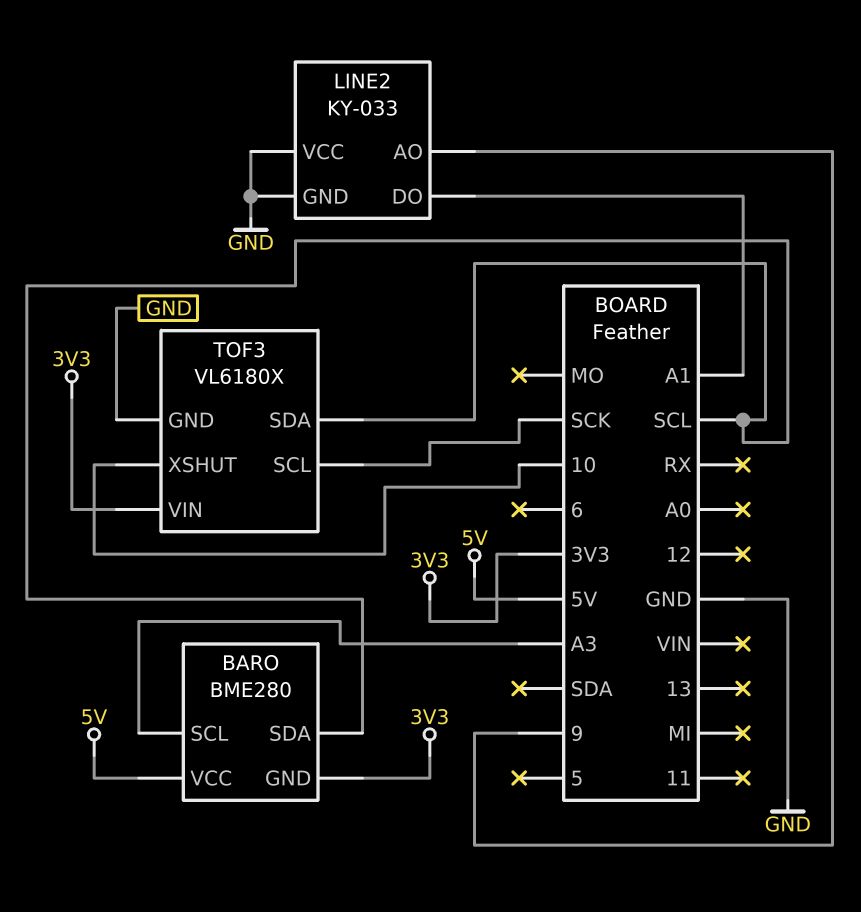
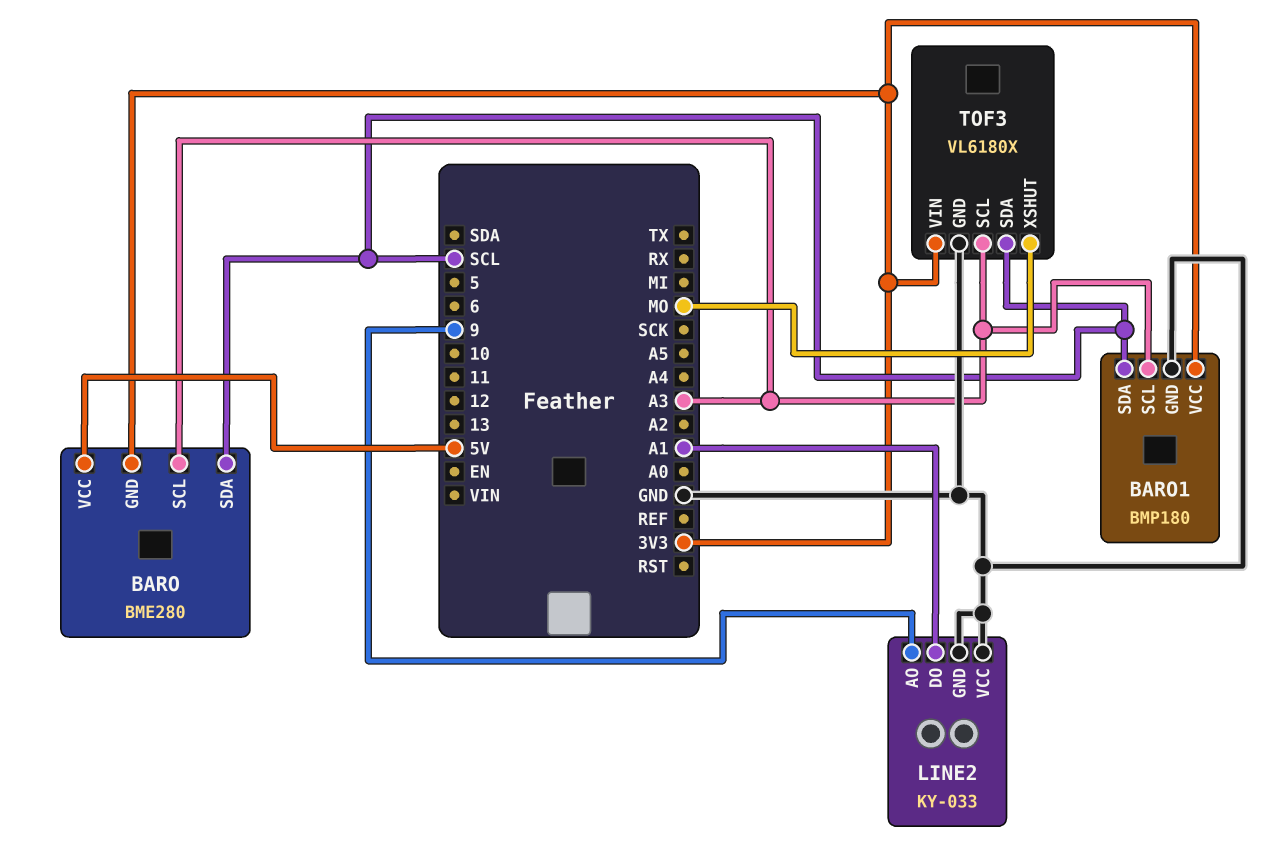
BARO1: none -> BMP180
BARO1 pin GND: none -> GND
BARO1 pin SCL: none -> A3
BARO1 pin SDA: none -> SCL
BARO1 pin VCC: none -> 3V3
TOF3 pin SCL: SCK -> A3
TOF3 pin XSHUT: 10 -> MO

